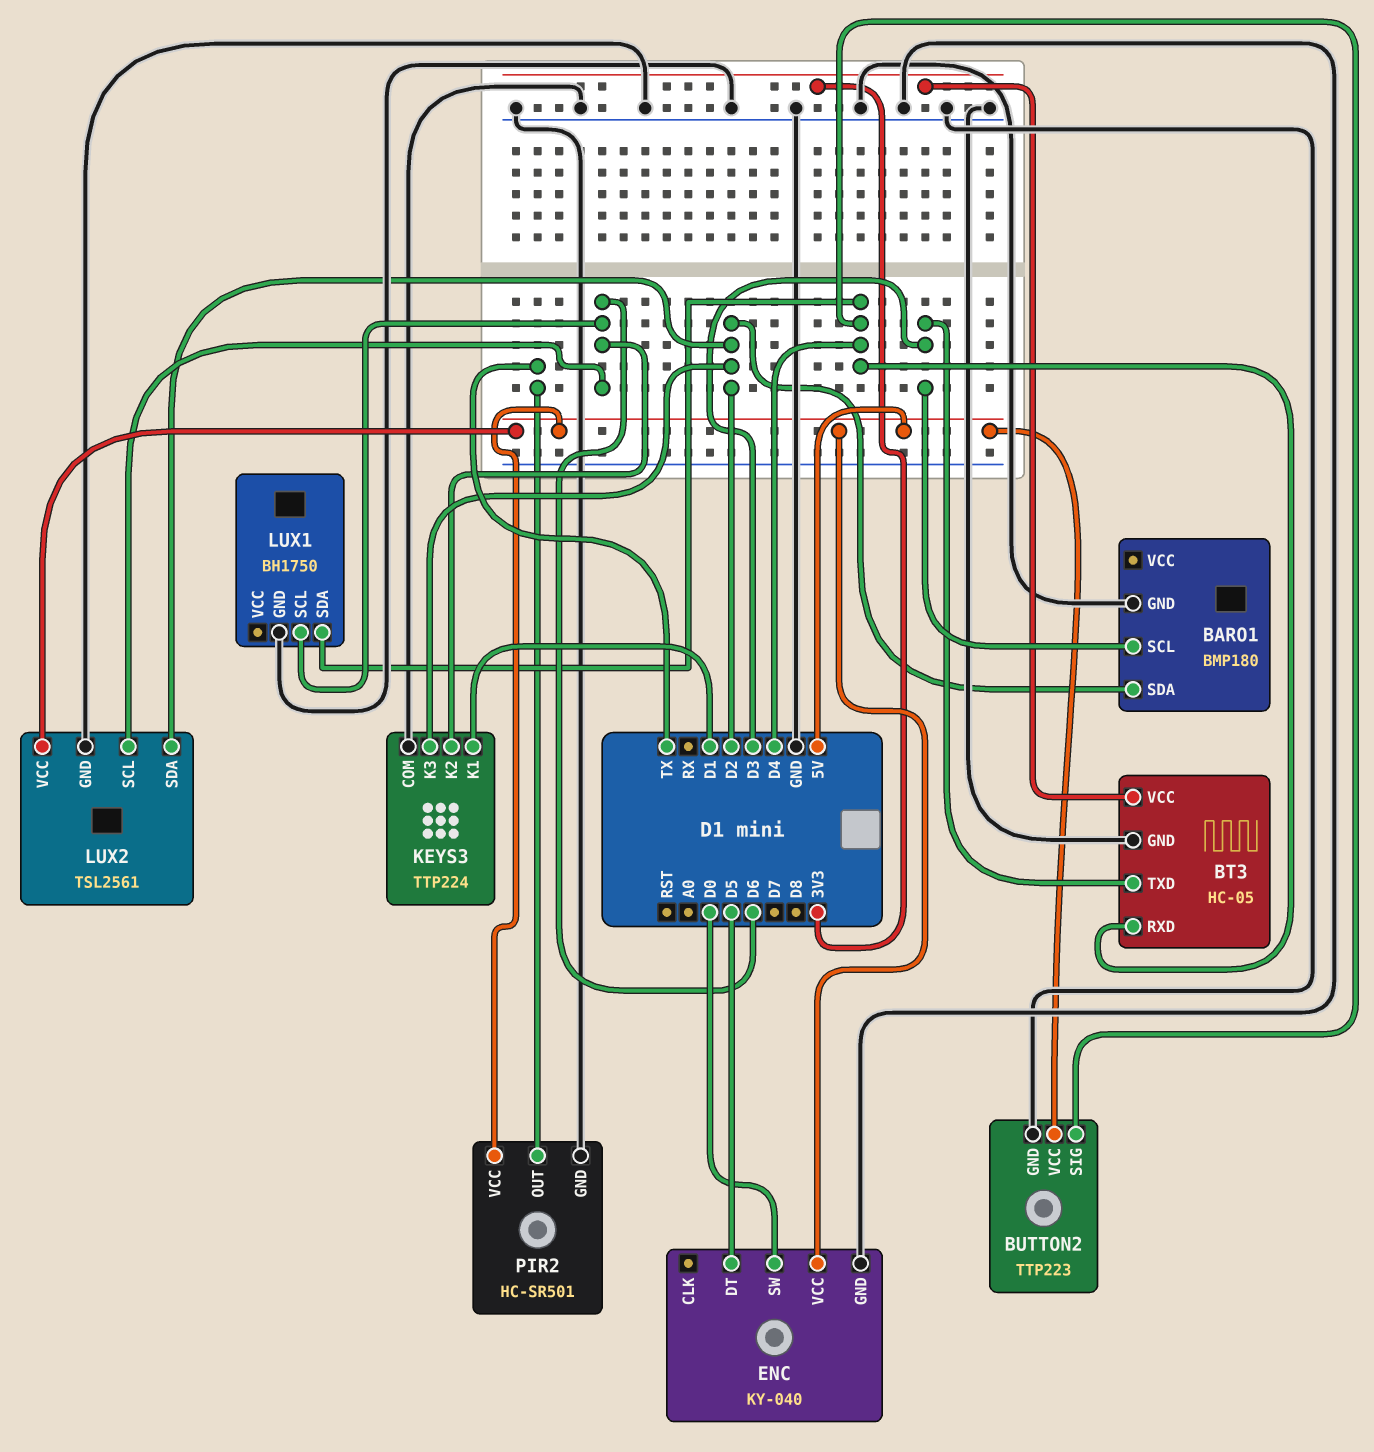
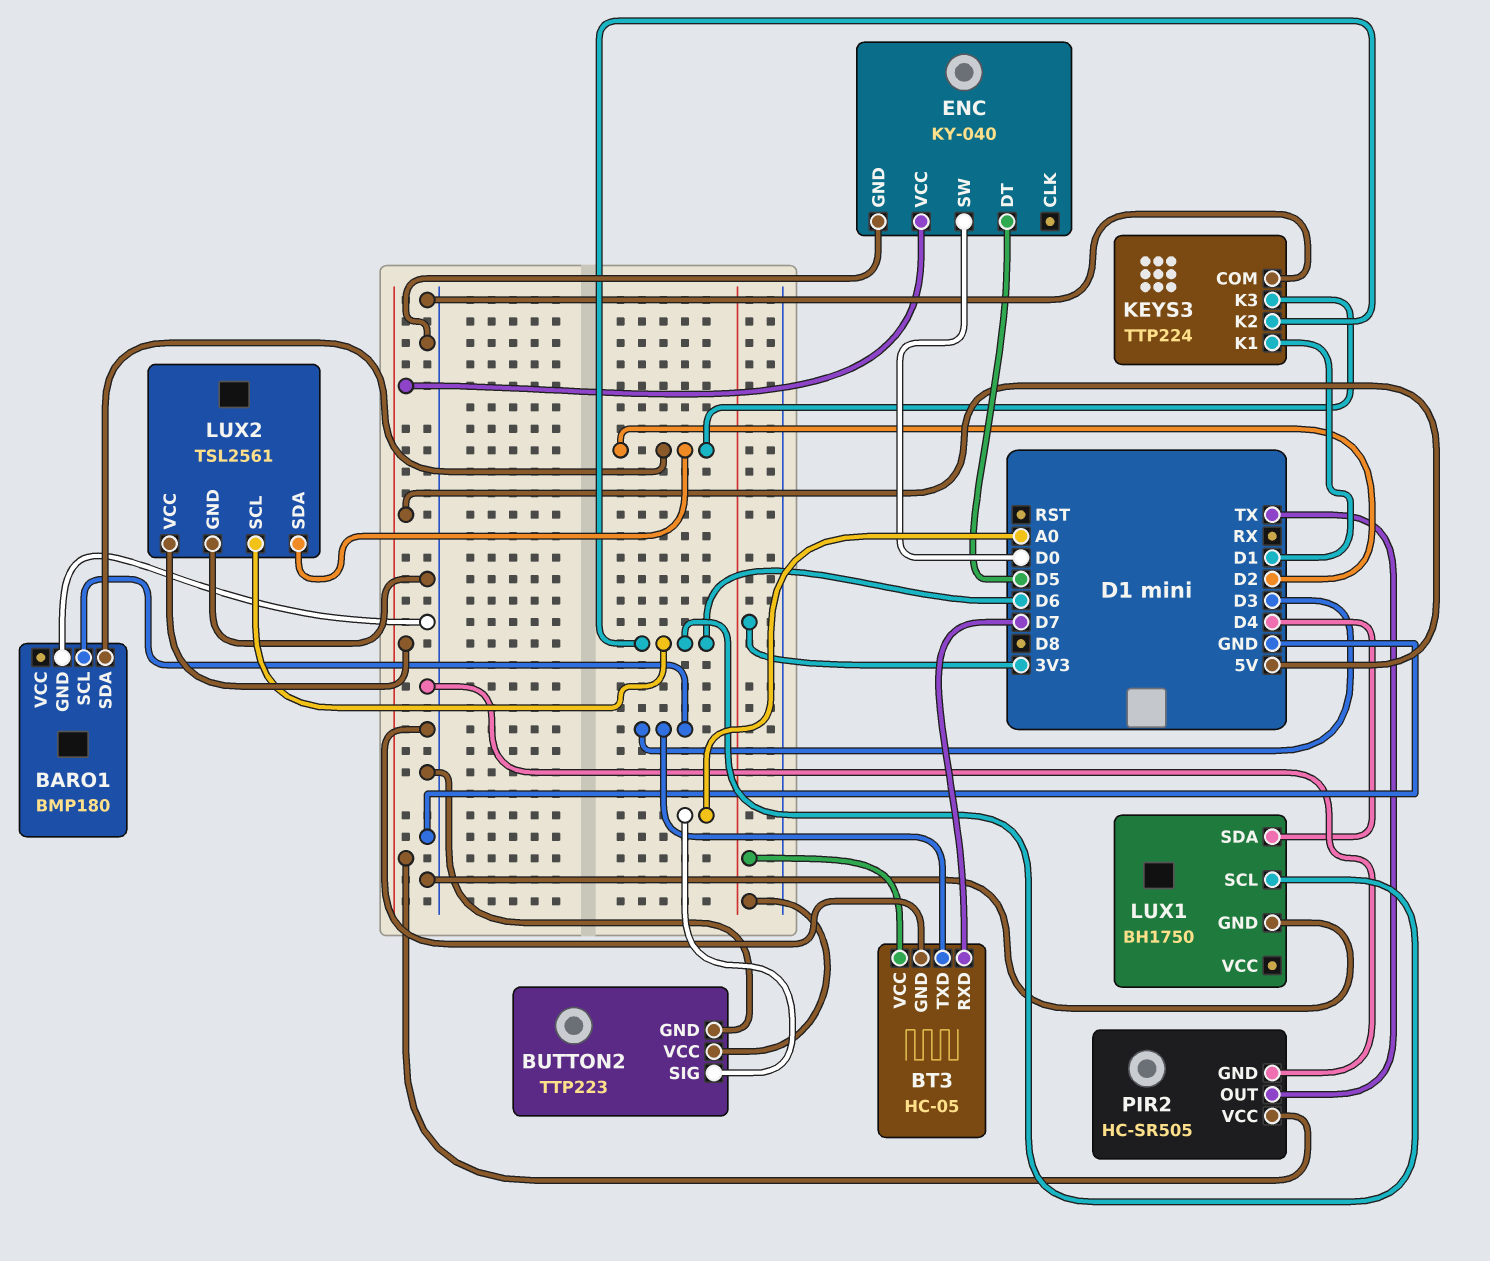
BT3 pin RXD: D4 -> D7
BUTTON2 pin SIG: D4 -> A0
BUTTON2 pin VCC: 5V -> 3V3
PIR2: HC-SR501 -> HC-SR505

